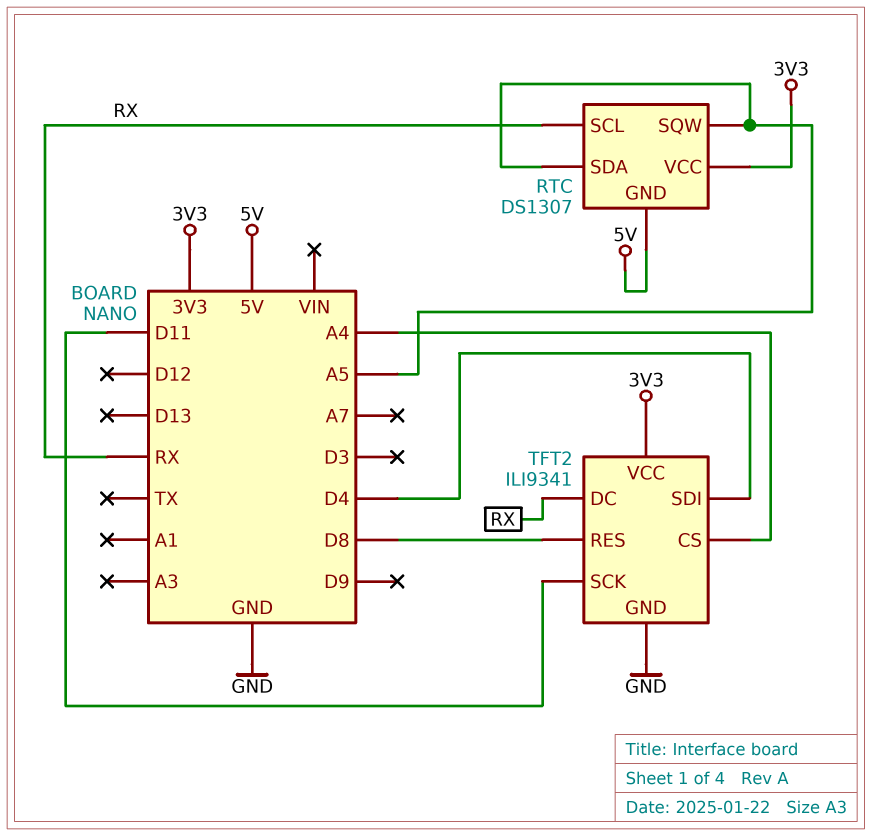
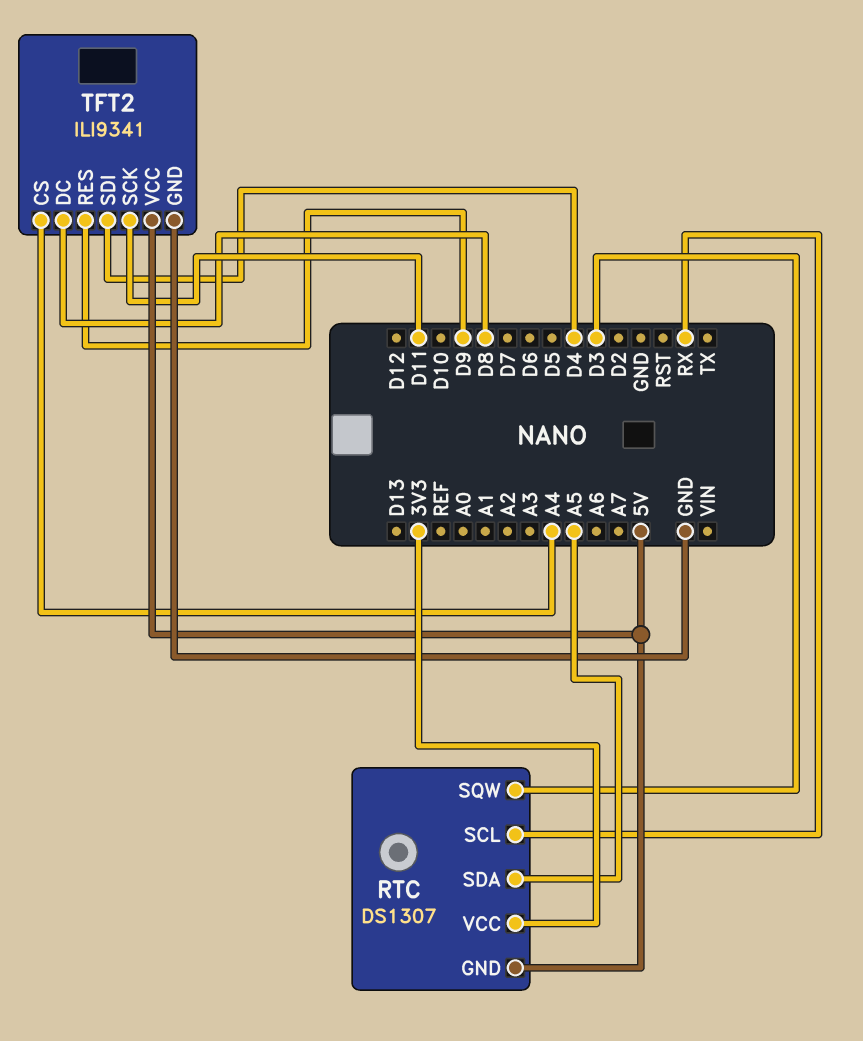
RTC pin SQW: A5 -> D3
TFT2 pin DC: RX -> D8
TFT2 pin RES: D8 -> D9
TFT2 pin VCC: 3V3 -> 5V

